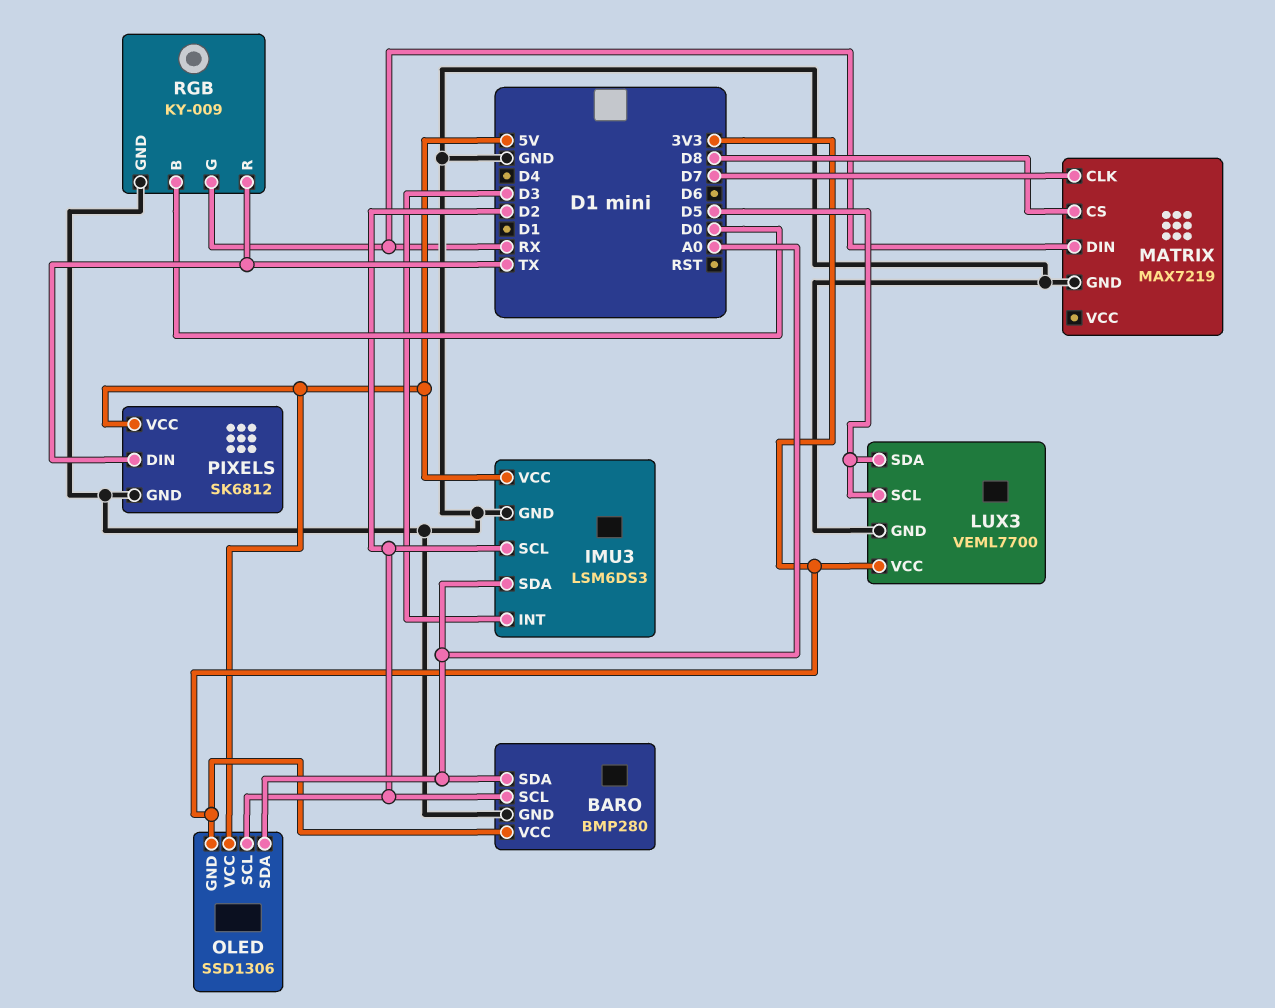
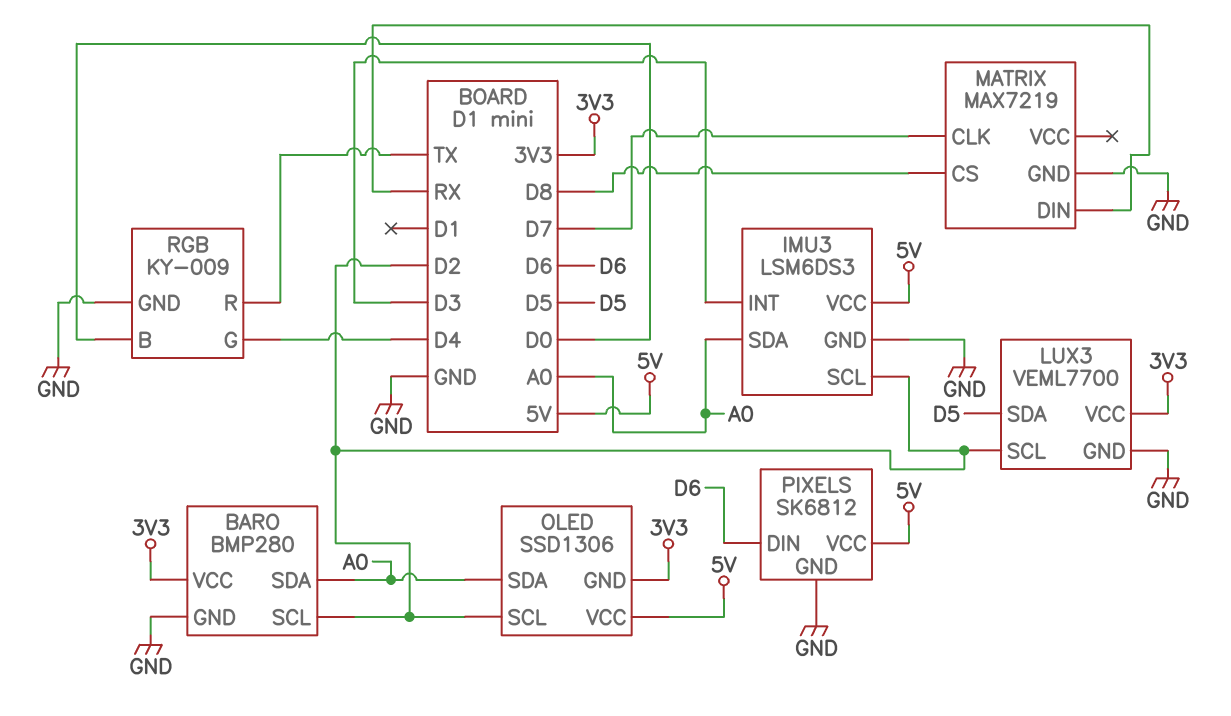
LUX3 pin SCL: D5 -> D2
PIXELS pin DIN: TX -> D6
RGB pin G: RX -> D4

